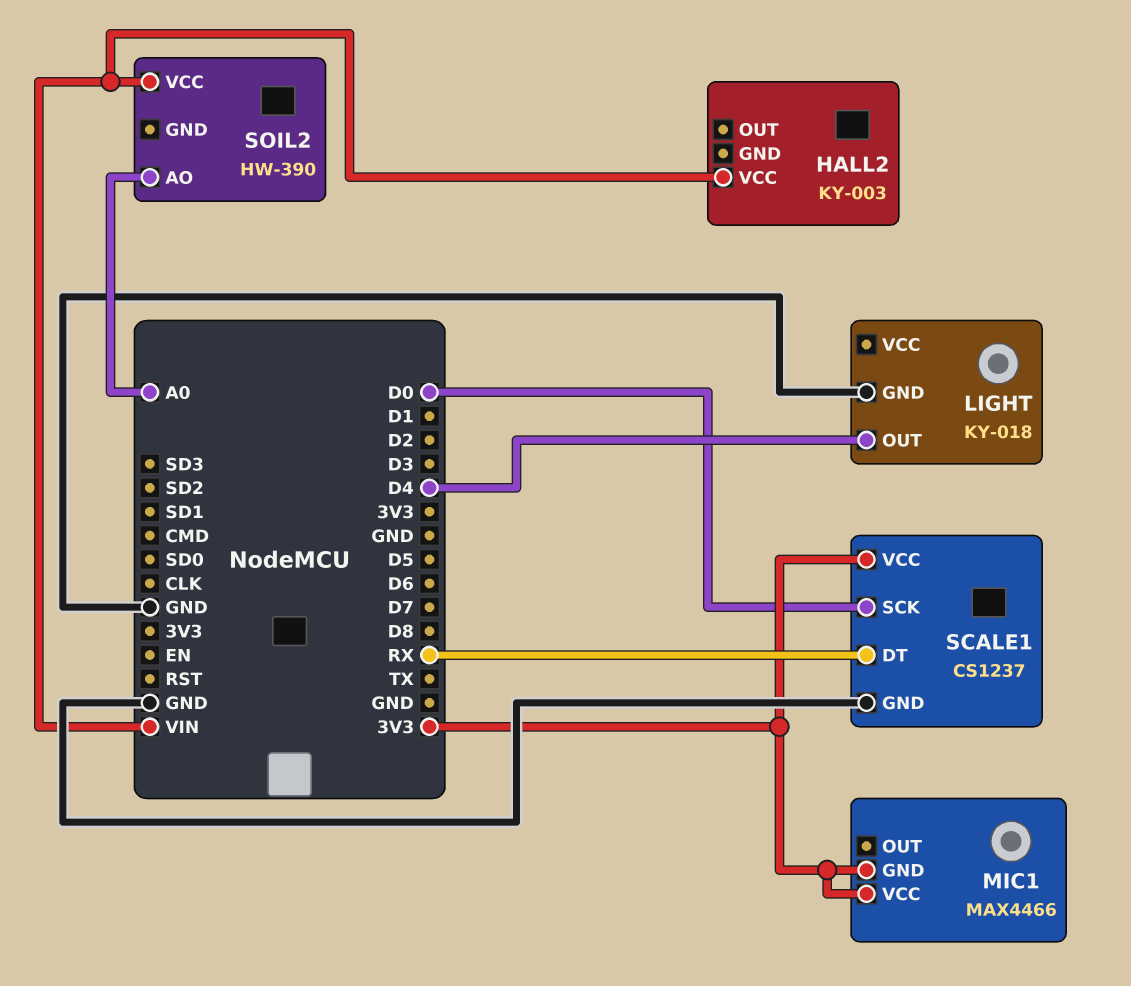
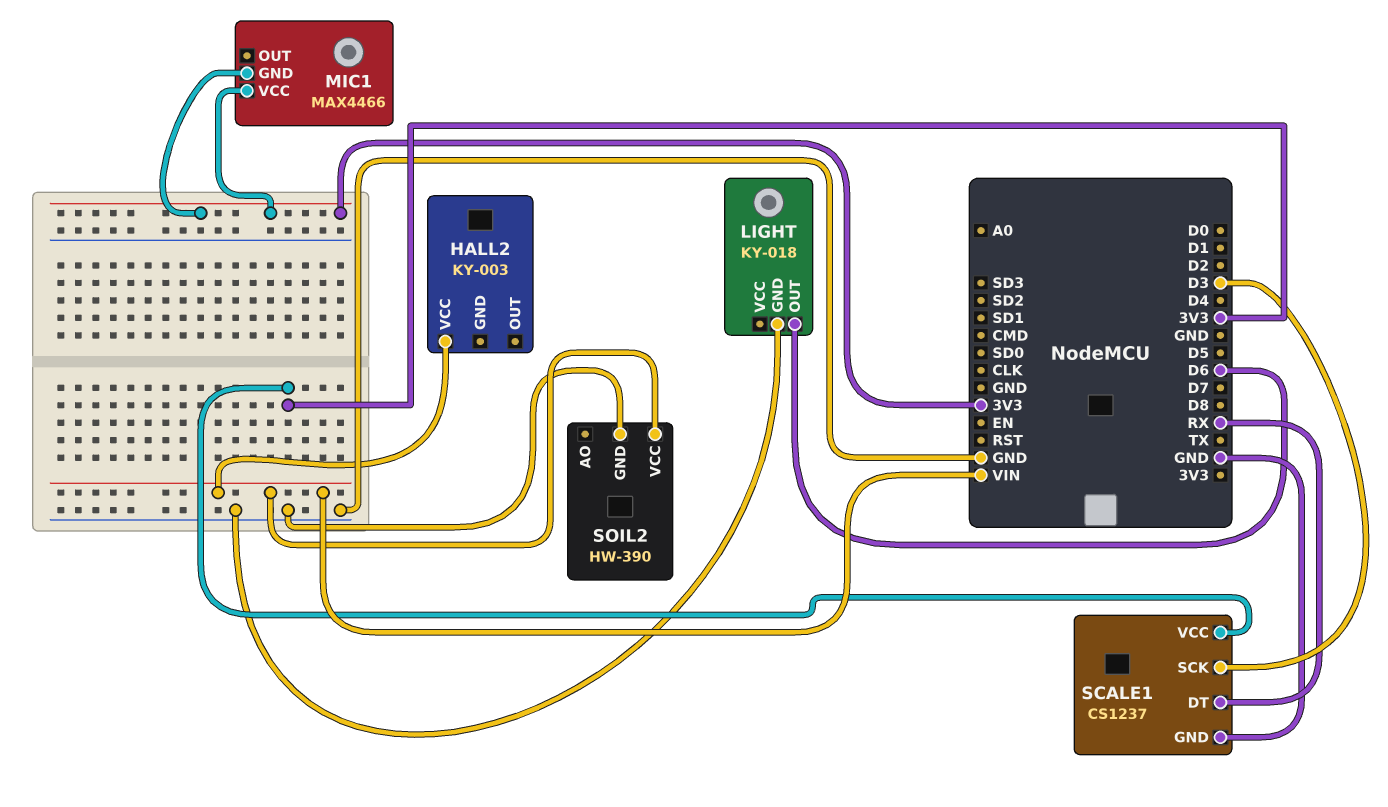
LIGHT pin OUT: D4 -> D6
SCALE1 pin SCK: D0 -> D3
SOIL2 pin AO: A0 -> none
SOIL2 pin GND: none -> GND

